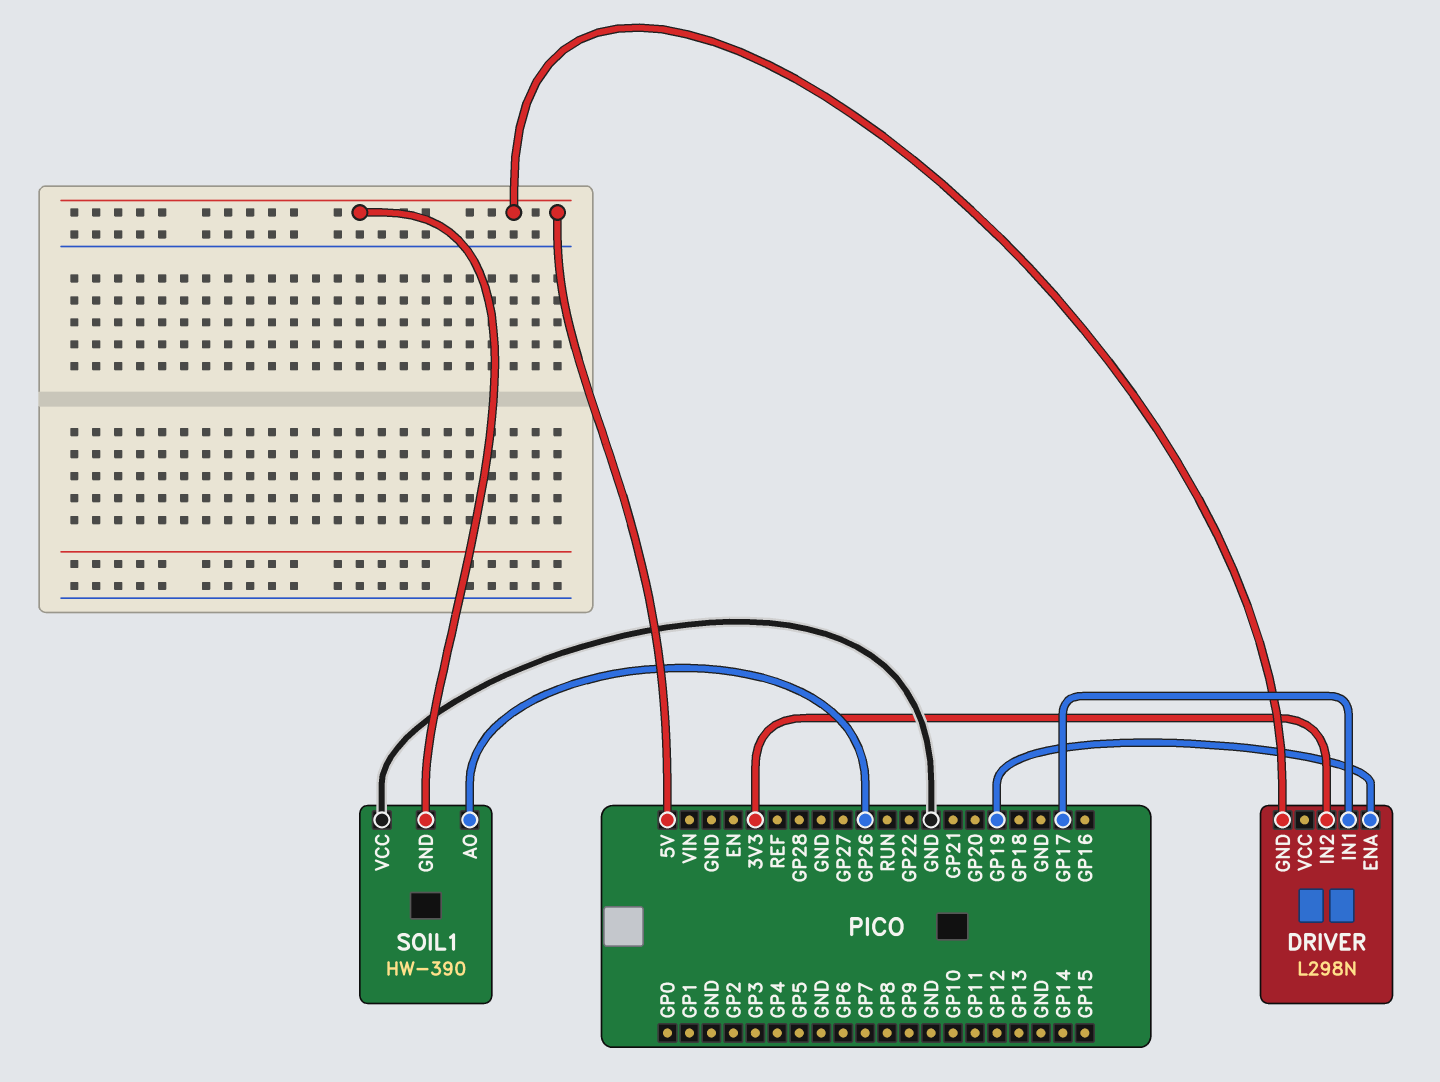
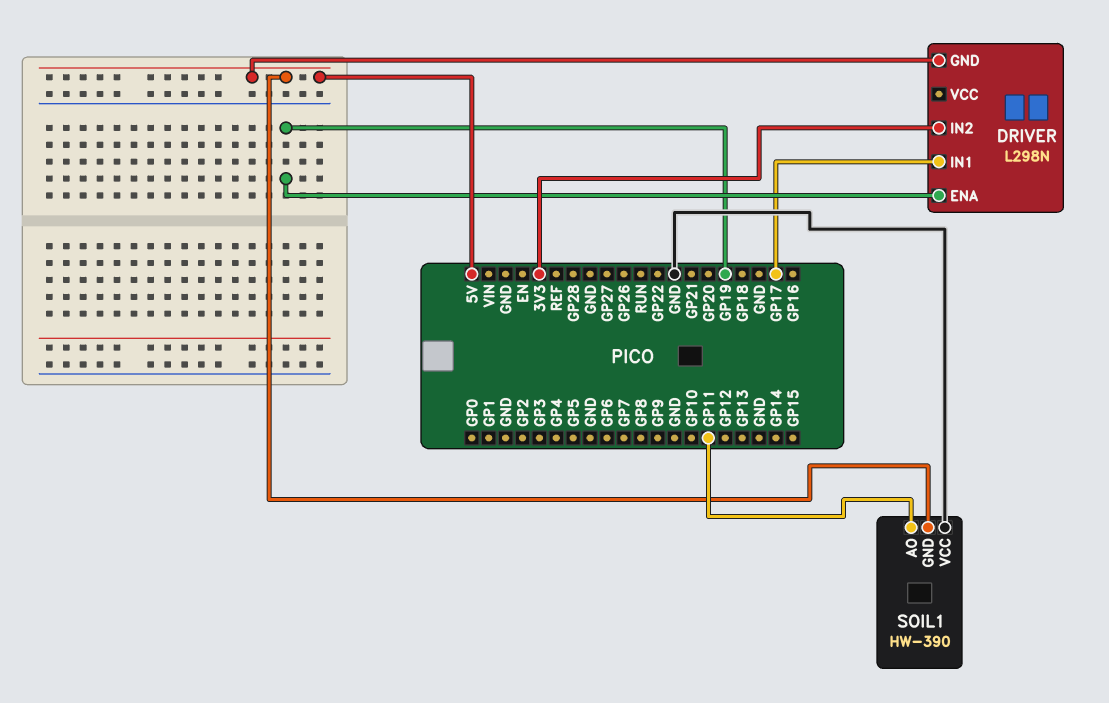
SOIL1 pin AO: GP26 -> GP11

